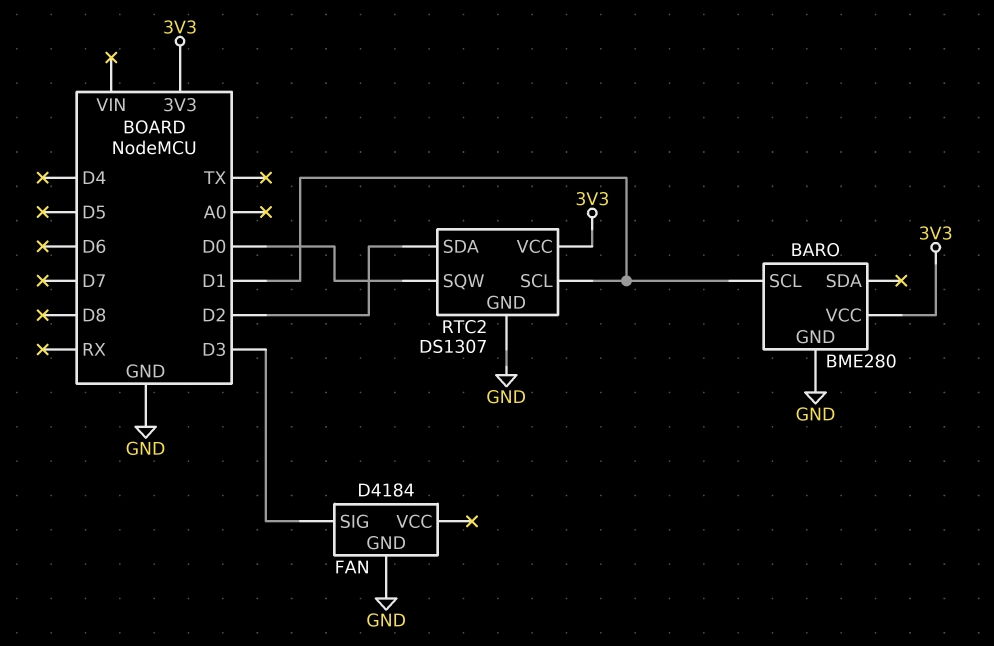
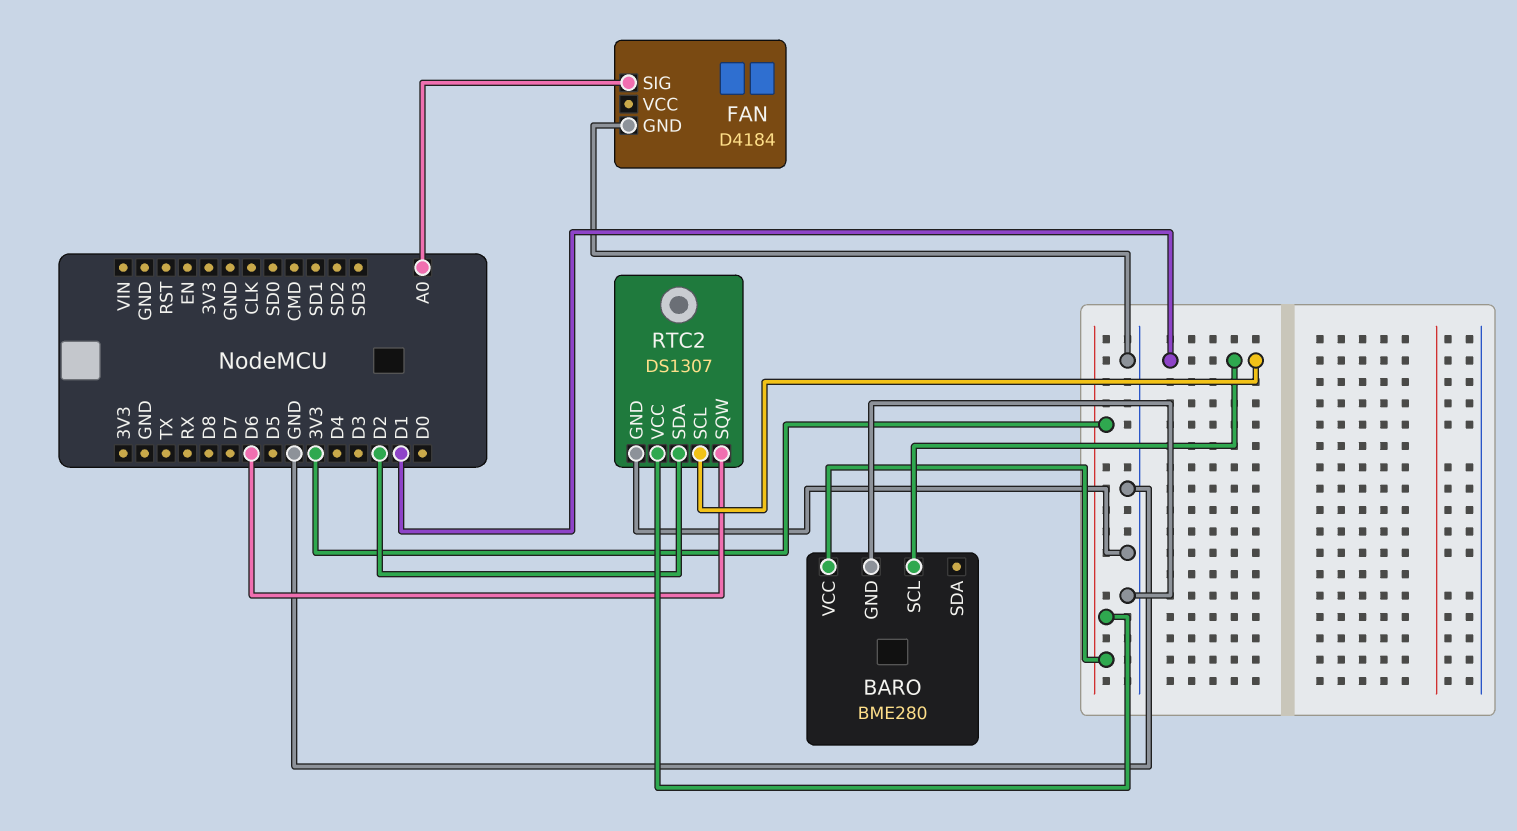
FAN pin SIG: D3 -> A0
RTC2 pin SQW: D0 -> D6

